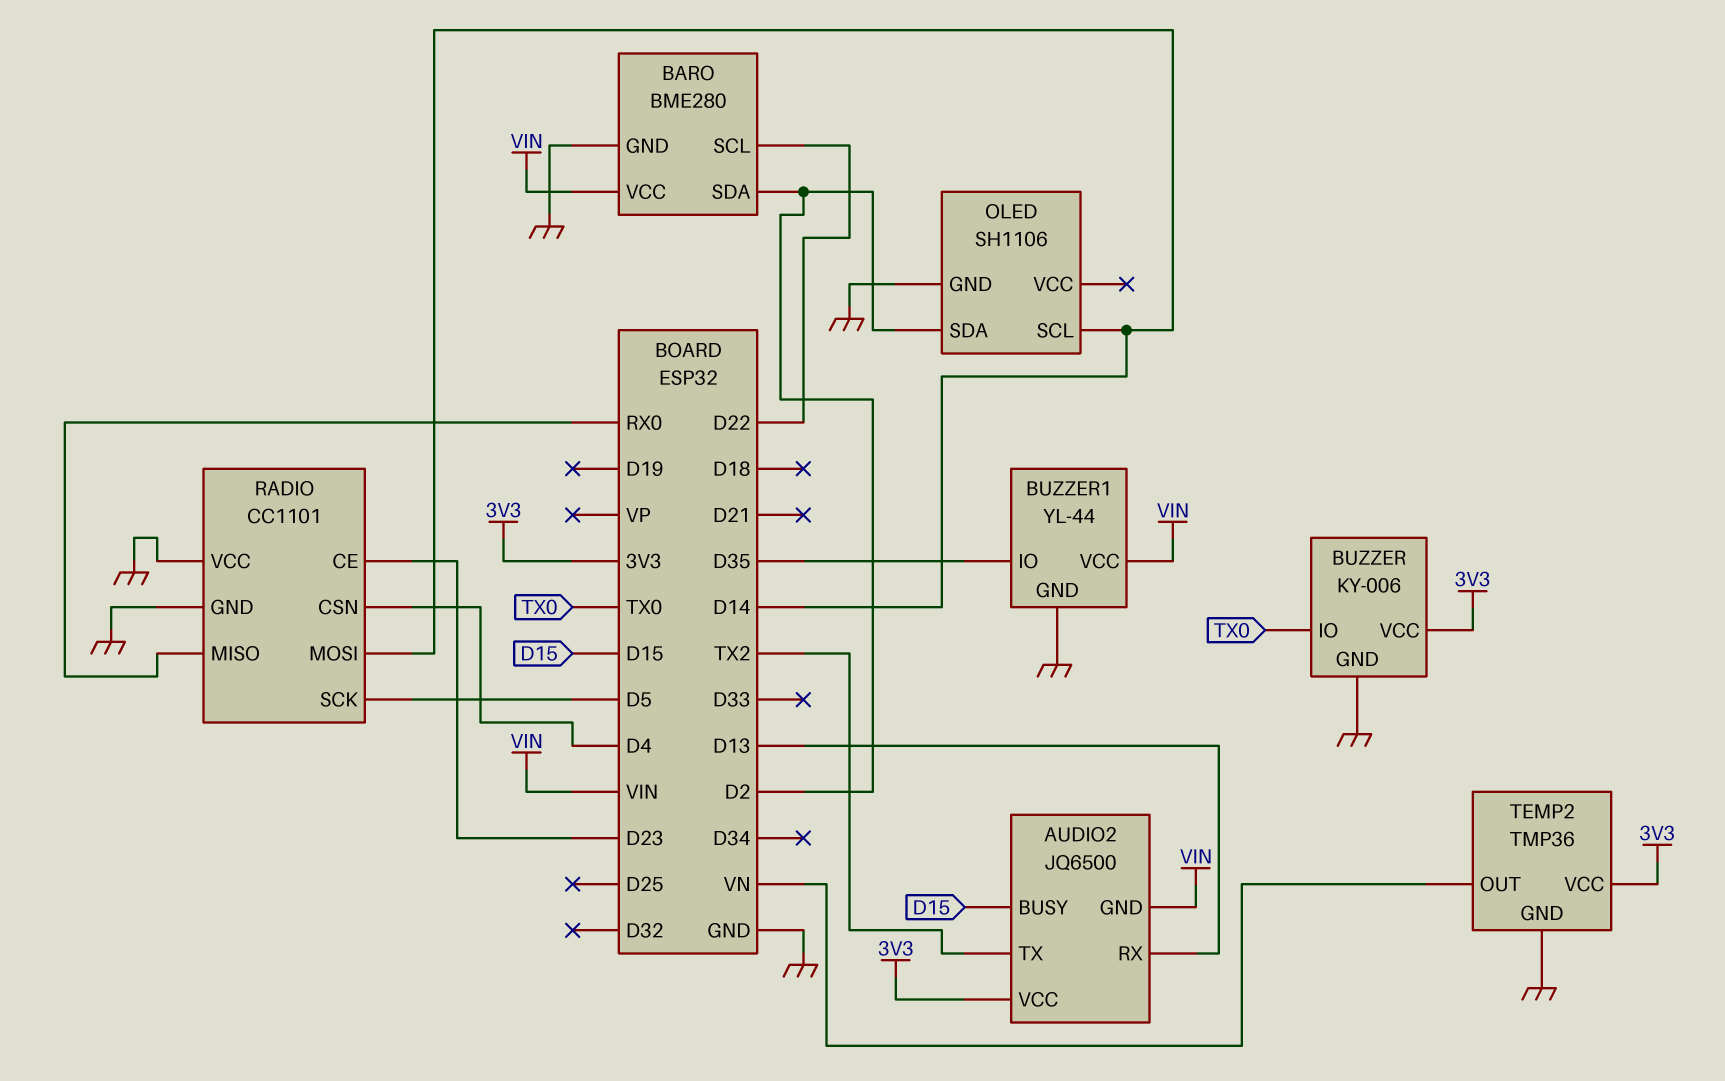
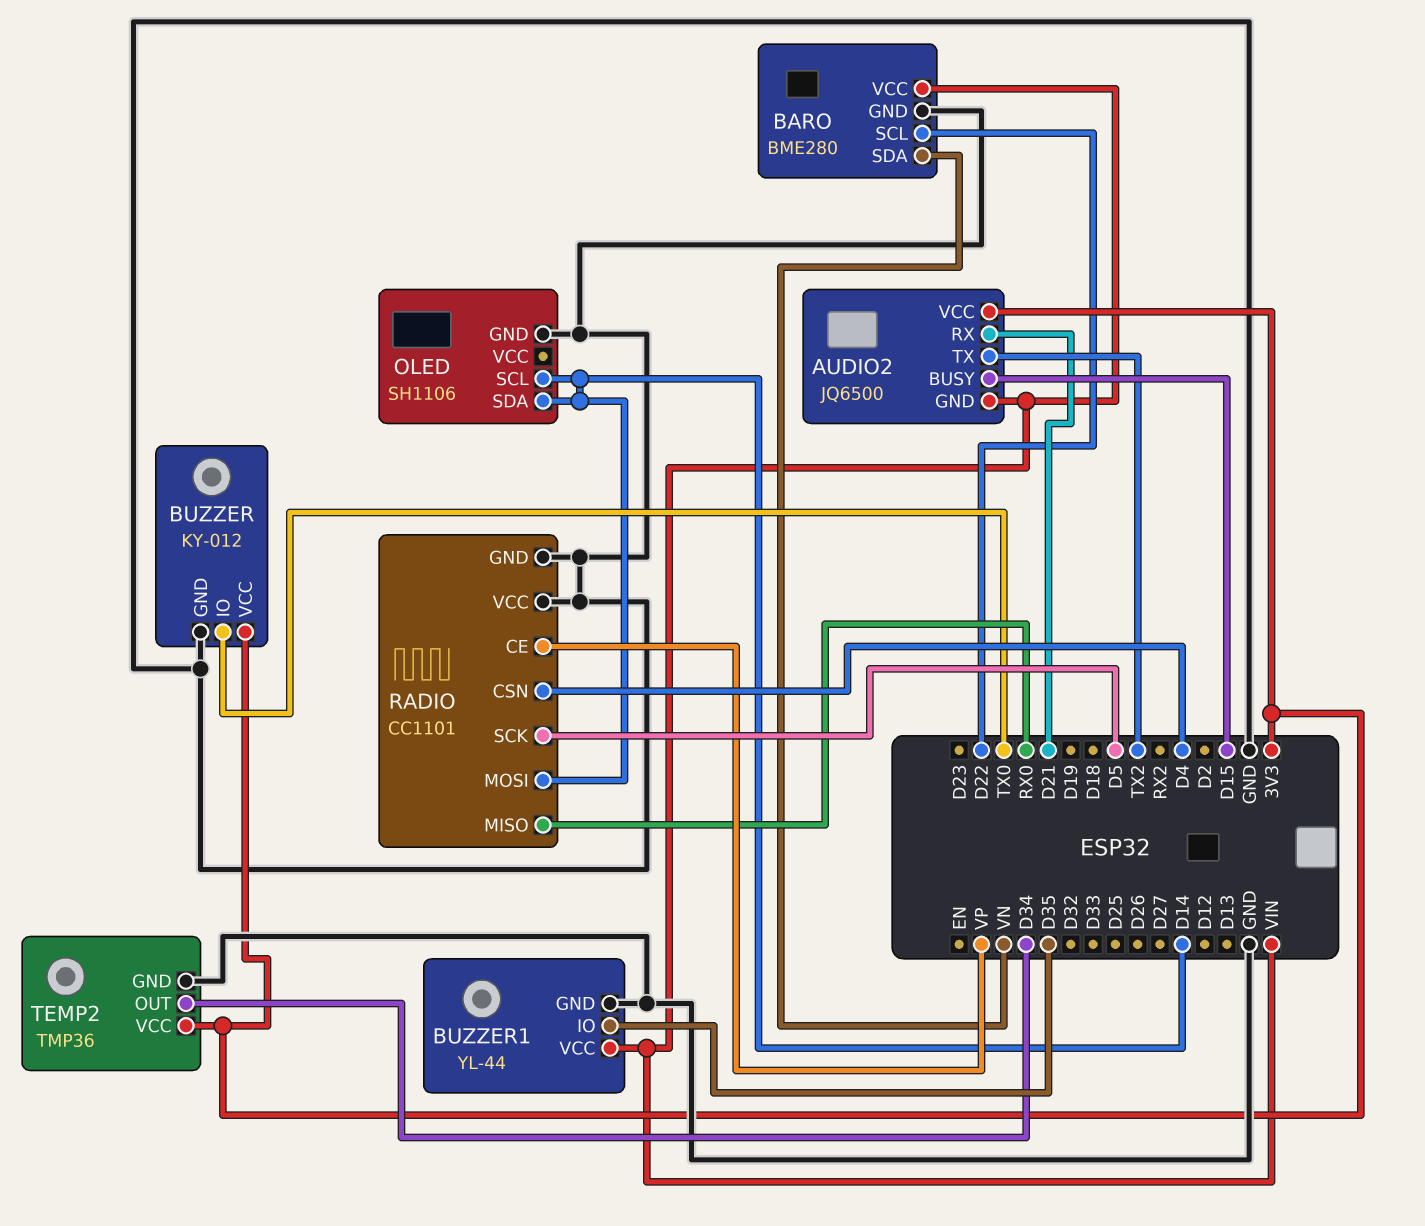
AUDIO2 pin RX: D13 -> D21
BARO pin SDA: D2 -> VN
BUZZER: KY-006 -> KY-012
OLED pin SDA: D2 -> D14
RADIO pin CE: D23 -> VP
TEMP2 pin OUT: VN -> D34

